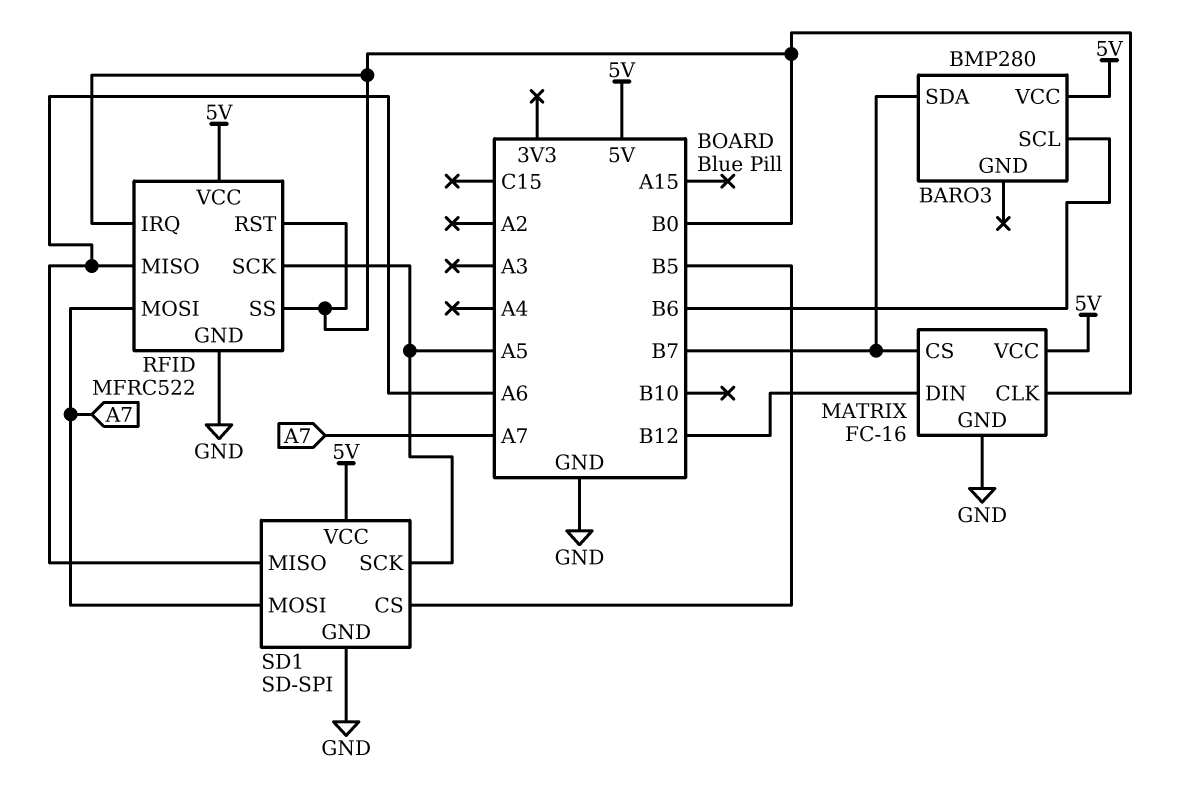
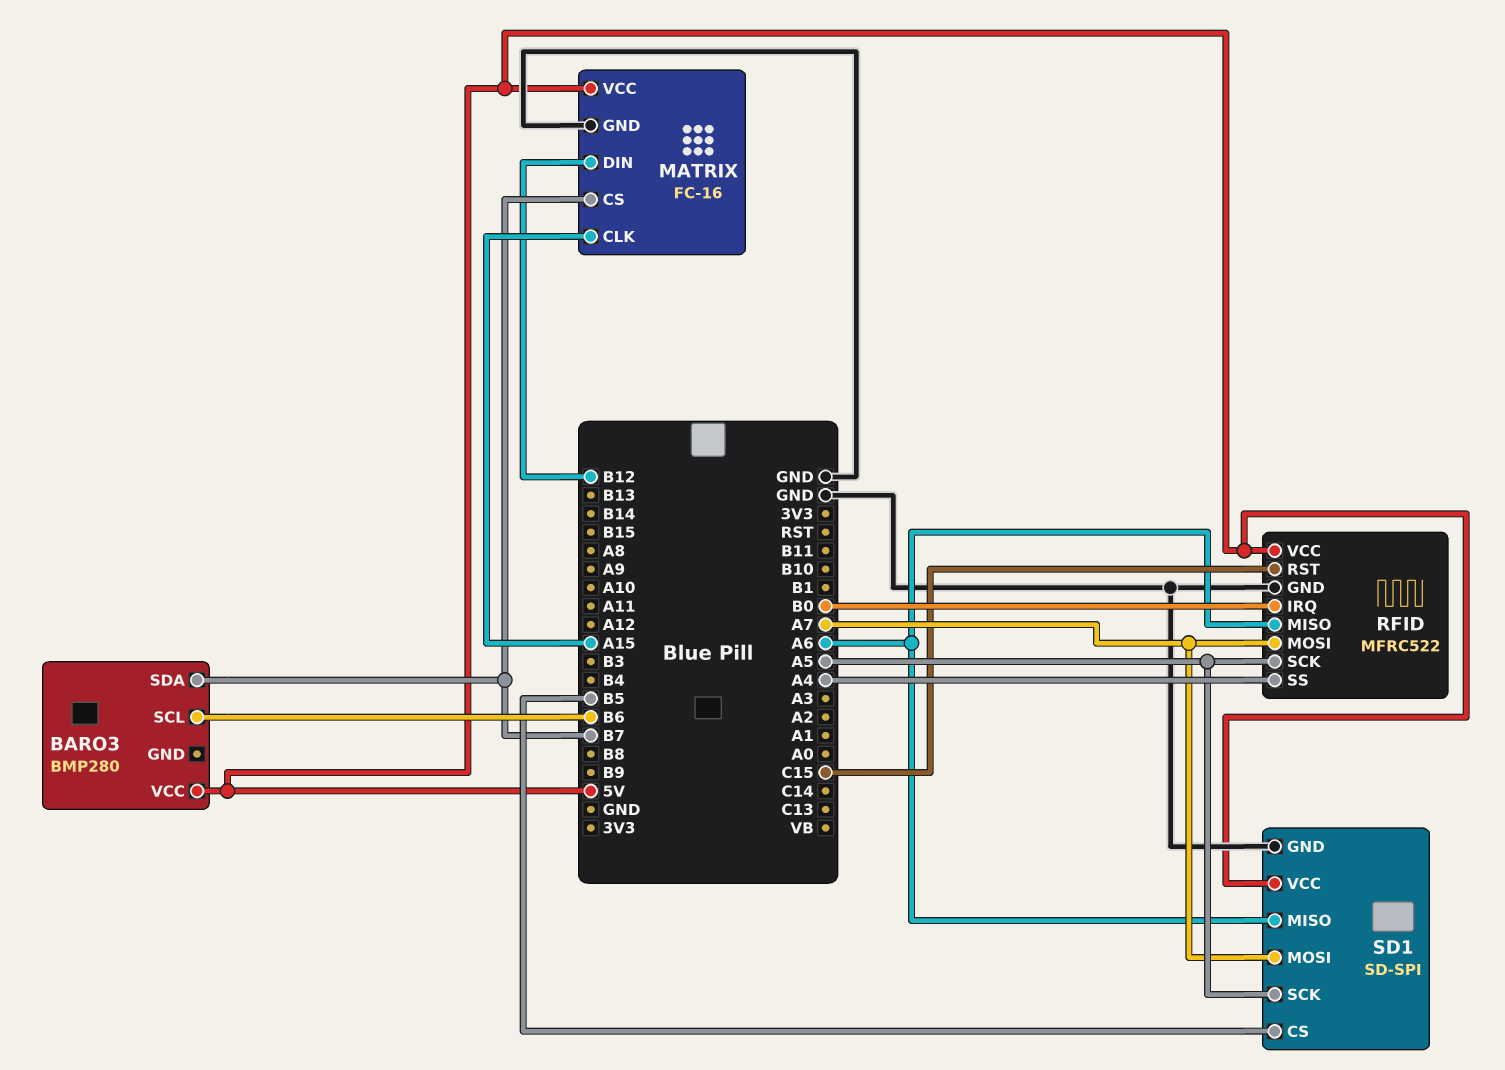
MATRIX pin CLK: B0 -> A15
RFID pin RST: B0 -> C15
RFID pin SS: B0 -> A4

